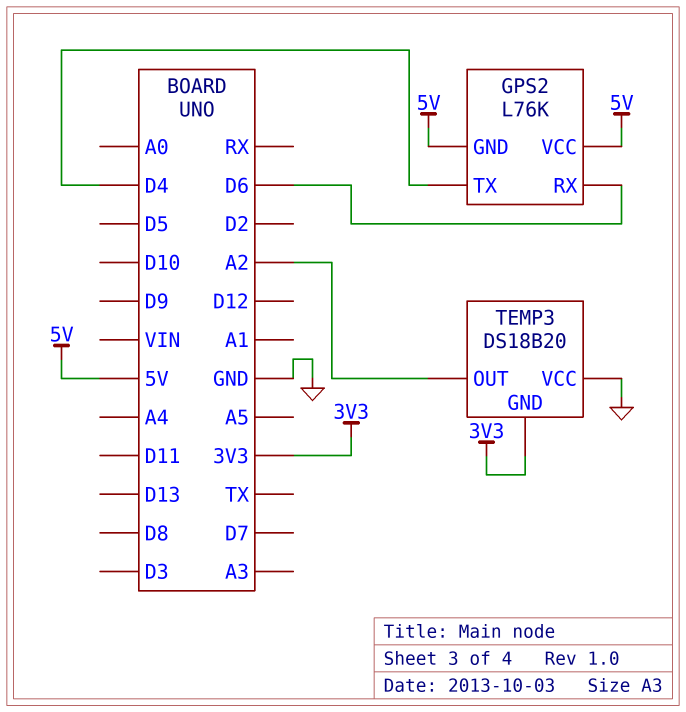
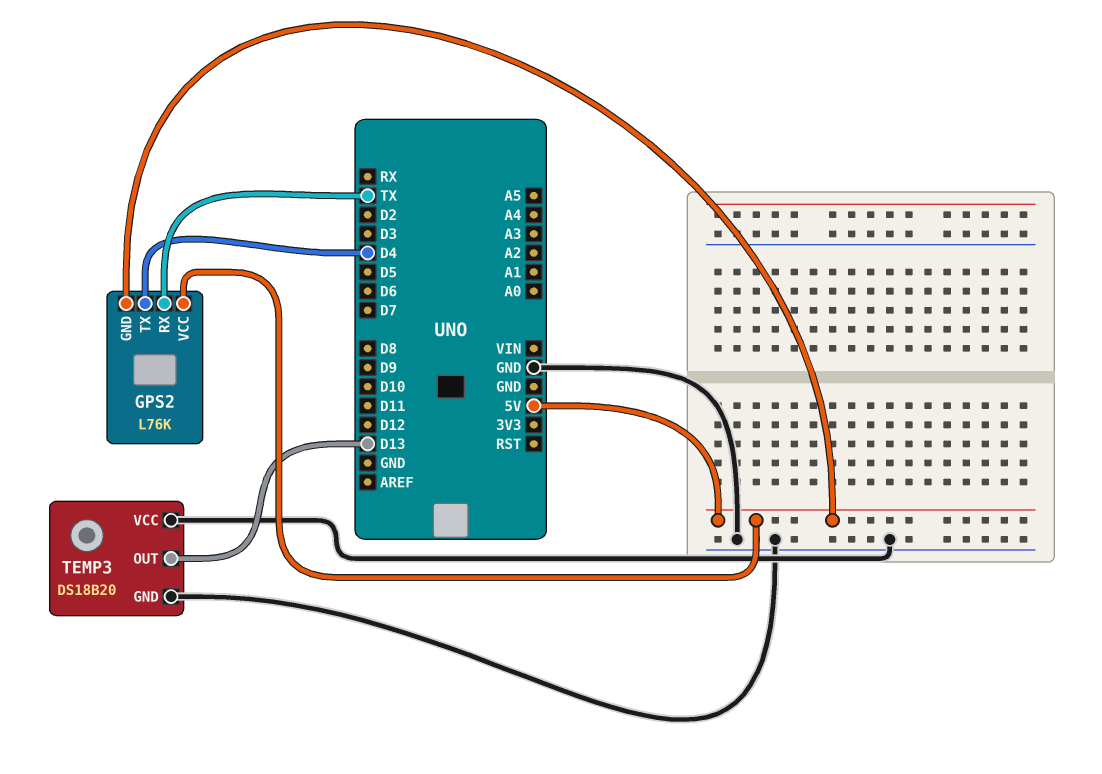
GPS2 pin RX: D6 -> TX
TEMP3 pin GND: 3V3 -> GND
TEMP3 pin OUT: A2 -> D13

